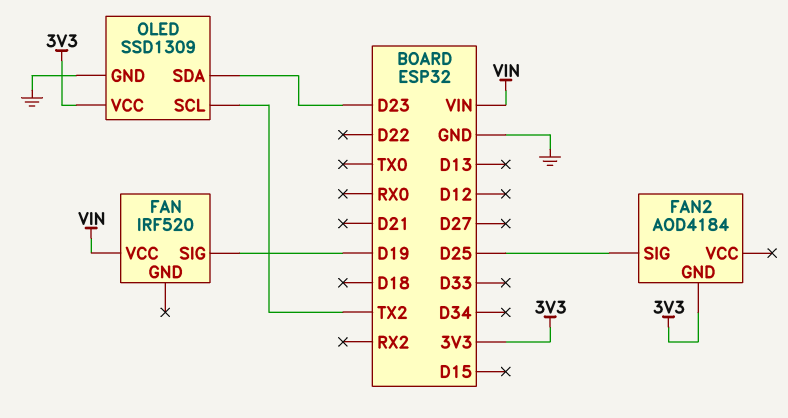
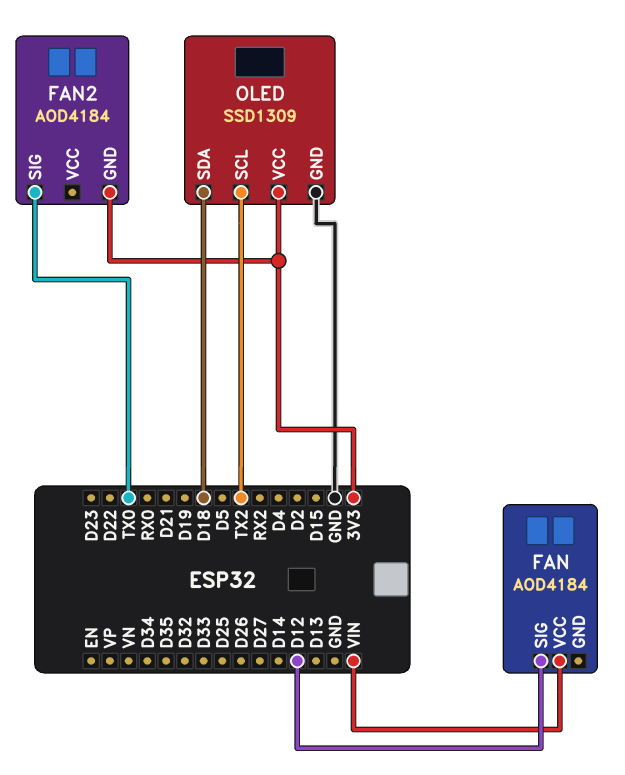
FAN: IRF520 -> AOD4184
FAN pin SIG: D19 -> D12
FAN2 pin SIG: D25 -> TX0
OLED pin SDA: D23 -> D18

